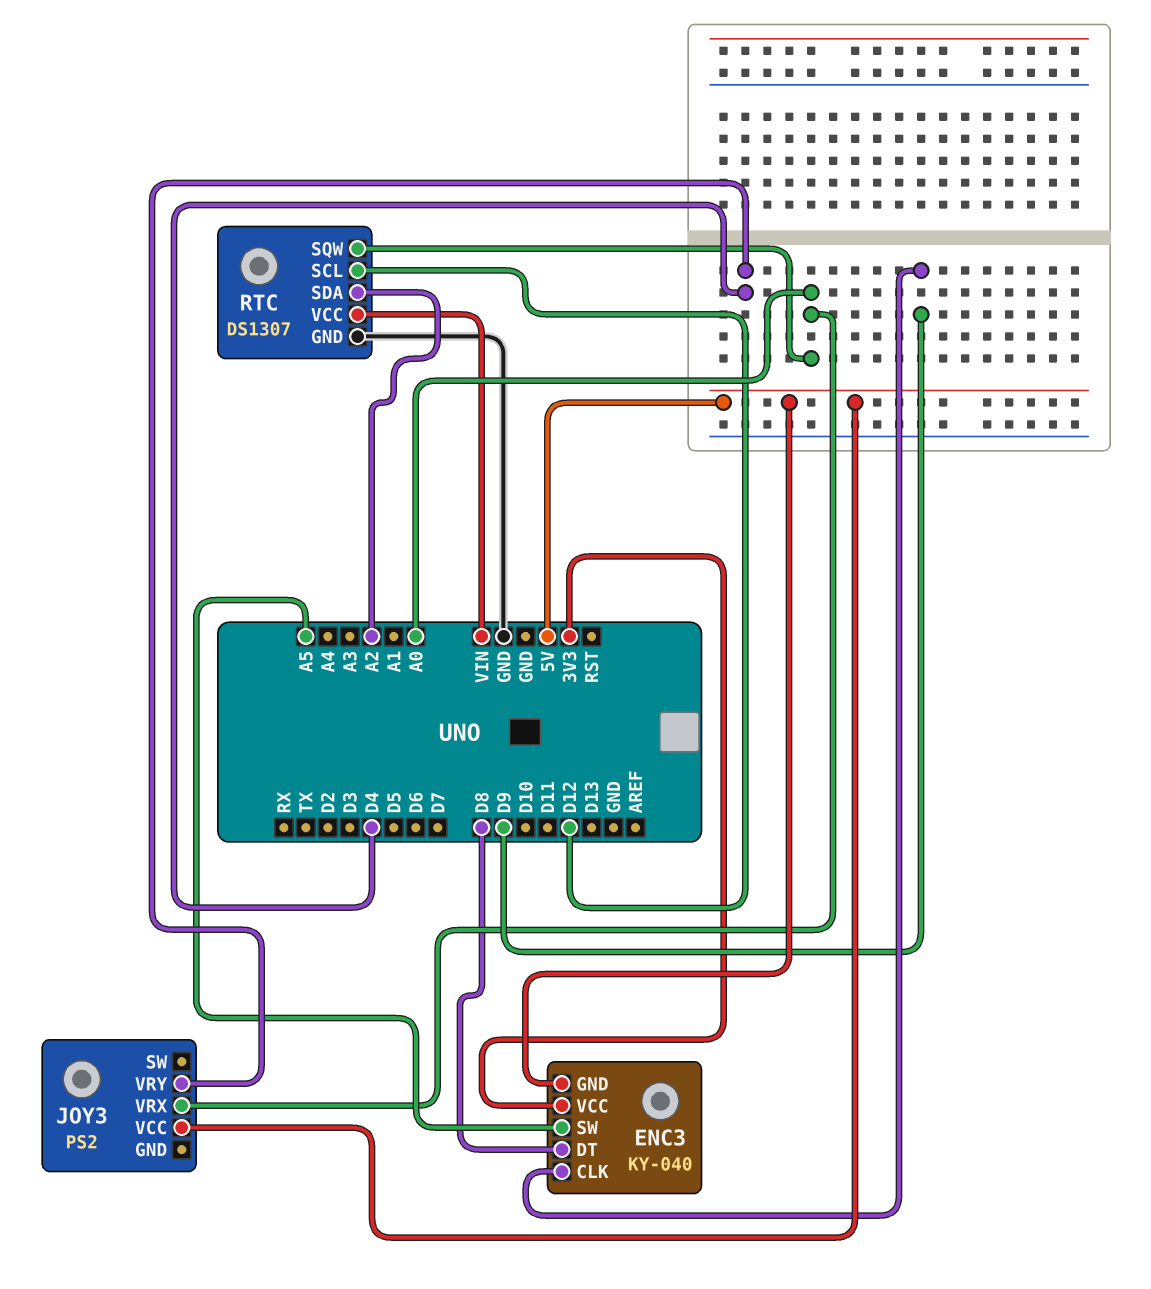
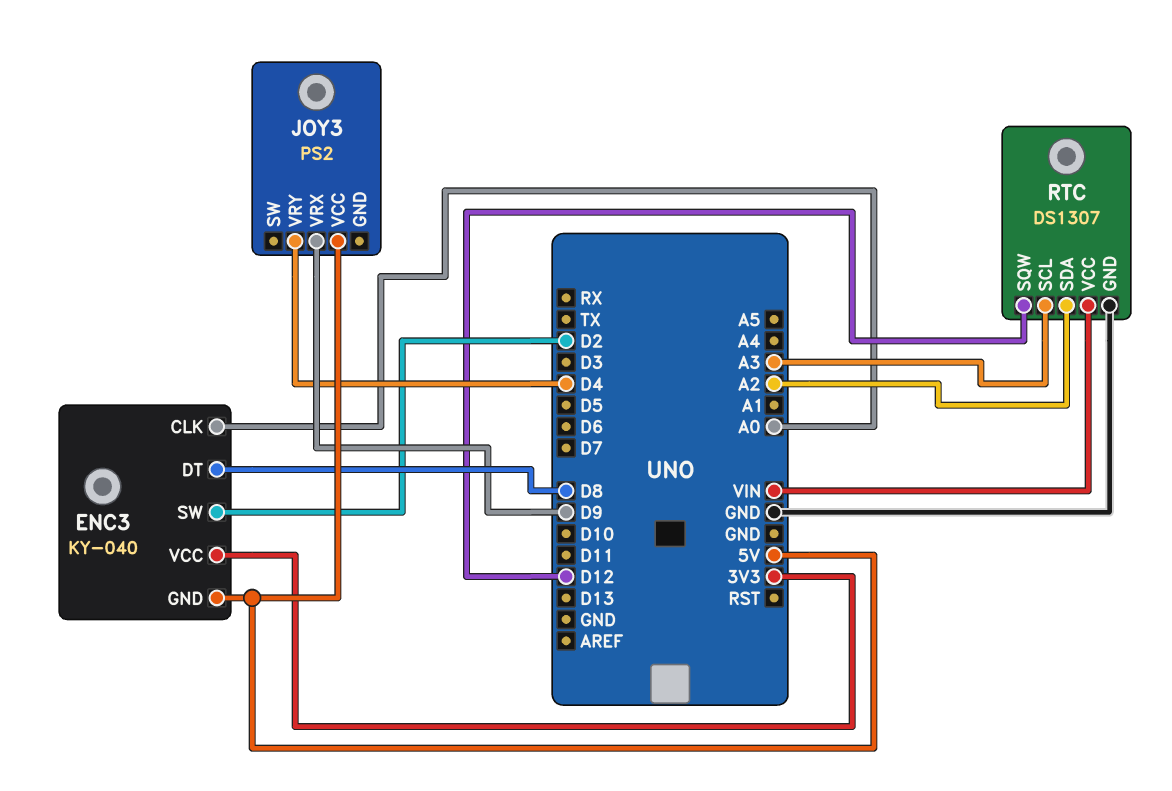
ENC3 pin CLK: D9 -> A0
ENC3 pin SW: A5 -> D2
JOY3 pin VRX: A0 -> D9
RTC pin SCL: D12 -> A3
RTC pin SQW: A0 -> D12

